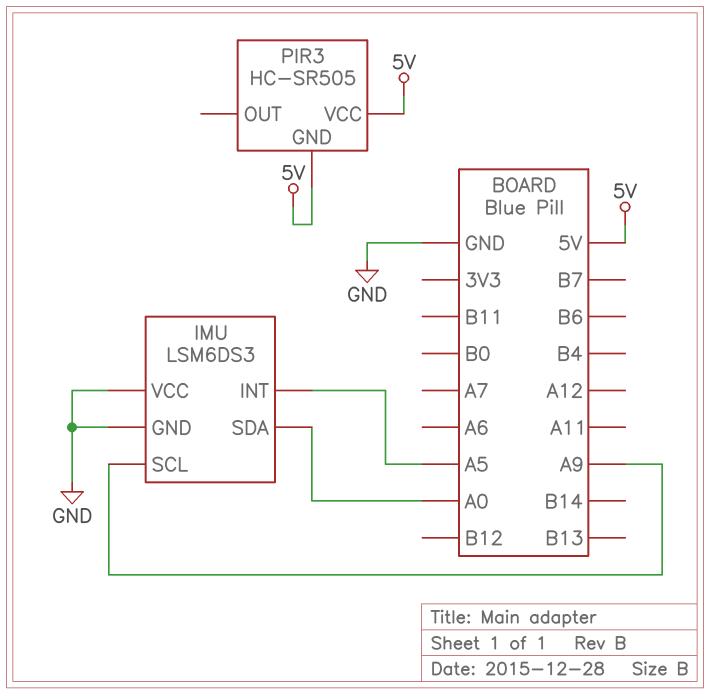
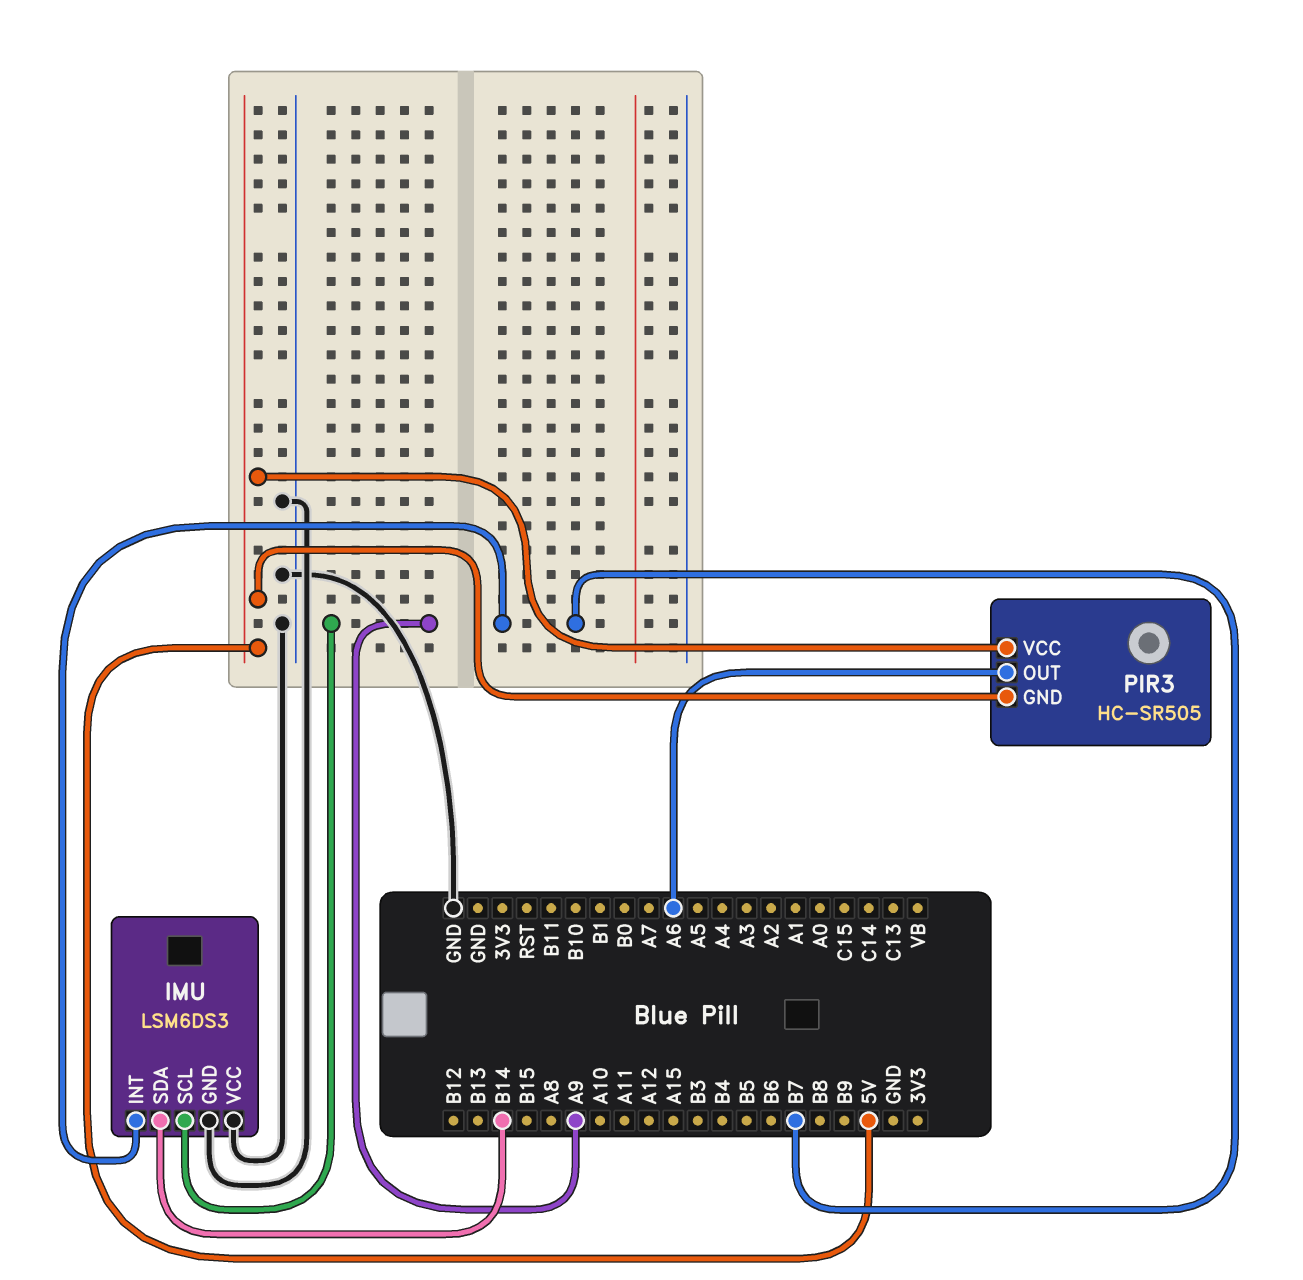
IMU pin INT: A5 -> B7
IMU pin SDA: A0 -> B14
PIR3 pin OUT: none -> A6

